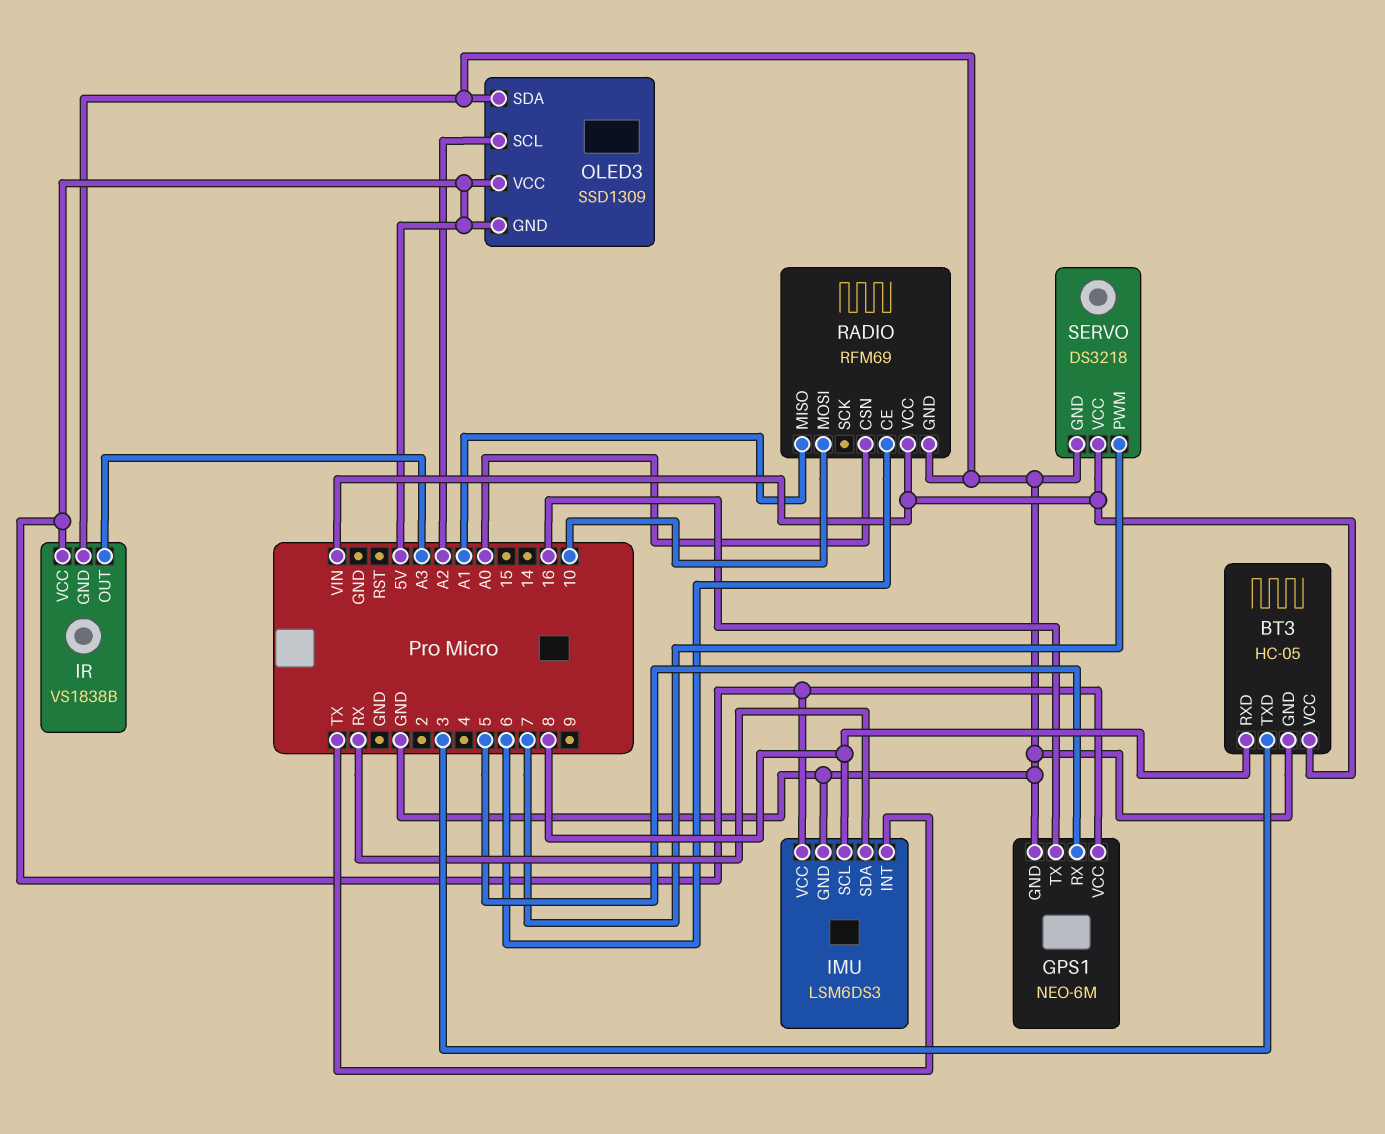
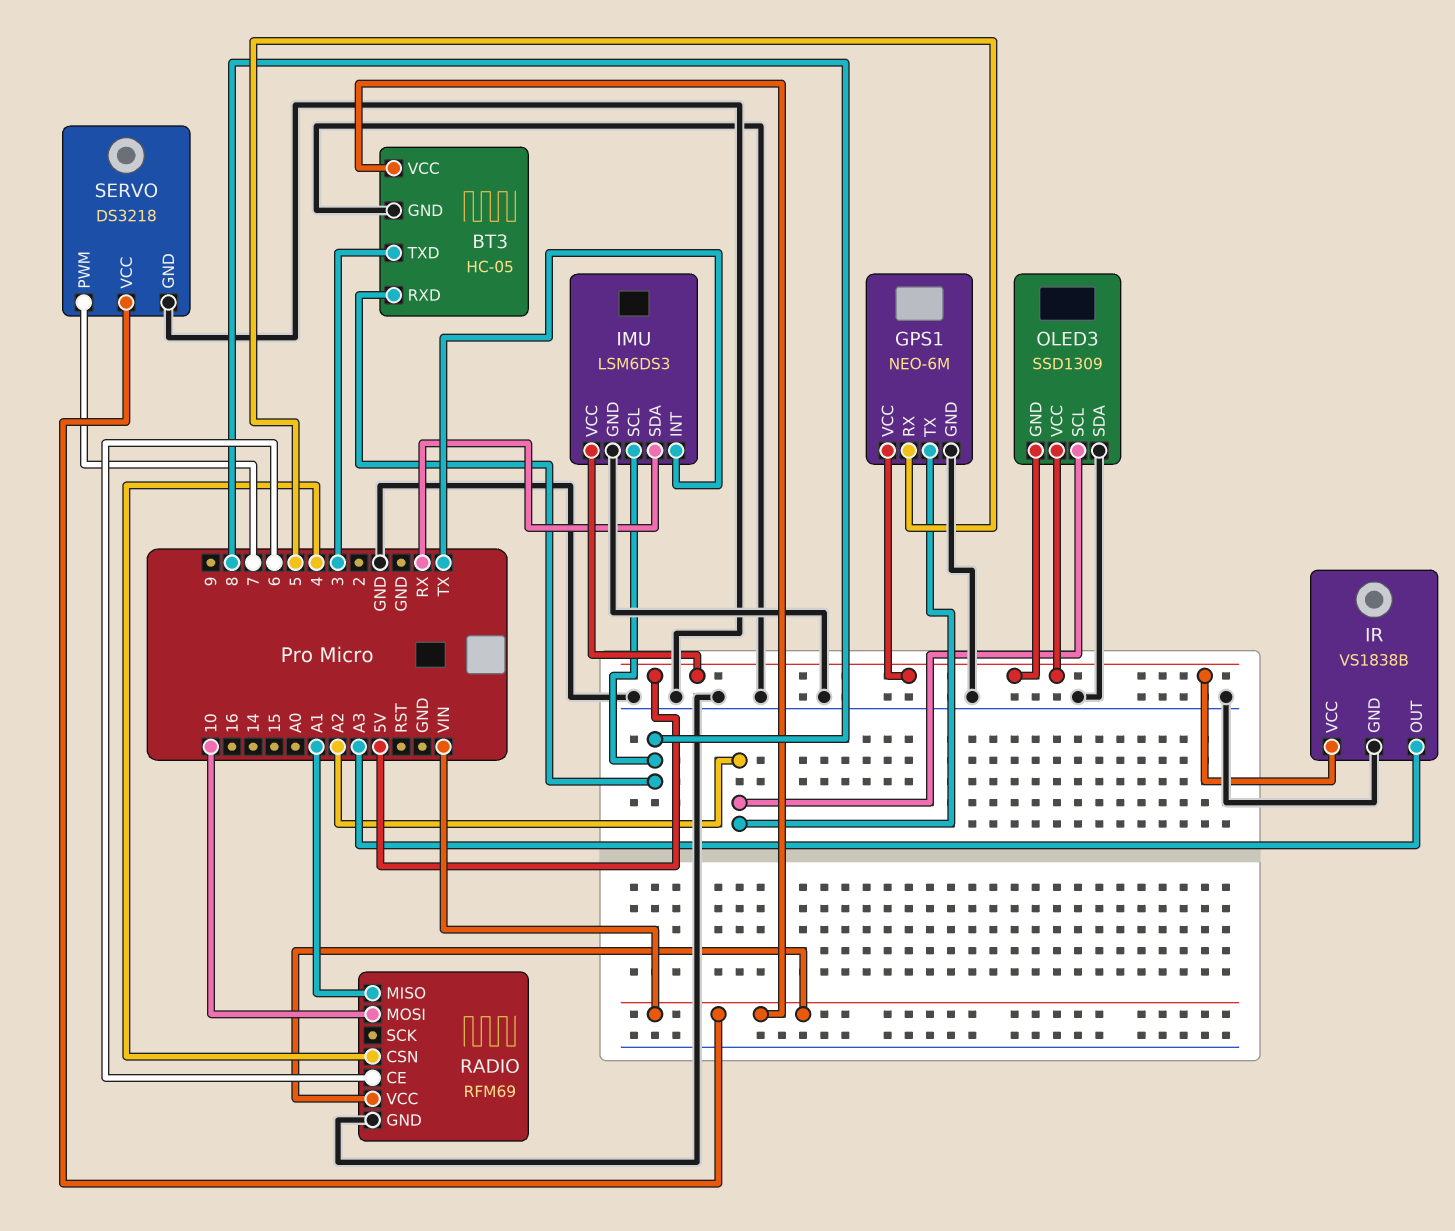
GPS1 pin TX: 16 -> A2
RADIO pin CSN: A0 -> 4

